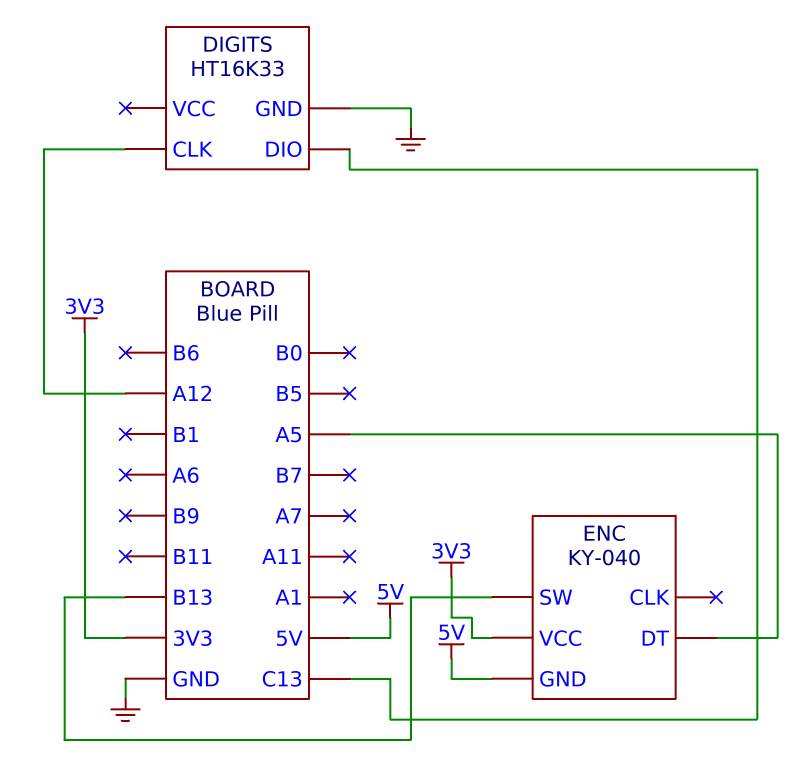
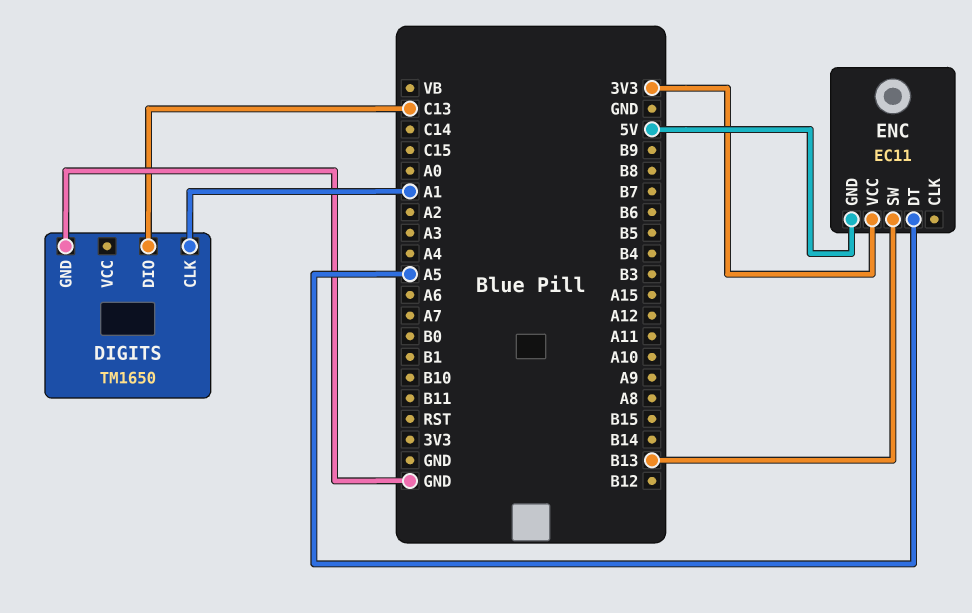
DIGITS: HT16K33 -> TM1650
DIGITS pin CLK: A12 -> A1
ENC: KY-040 -> EC11

